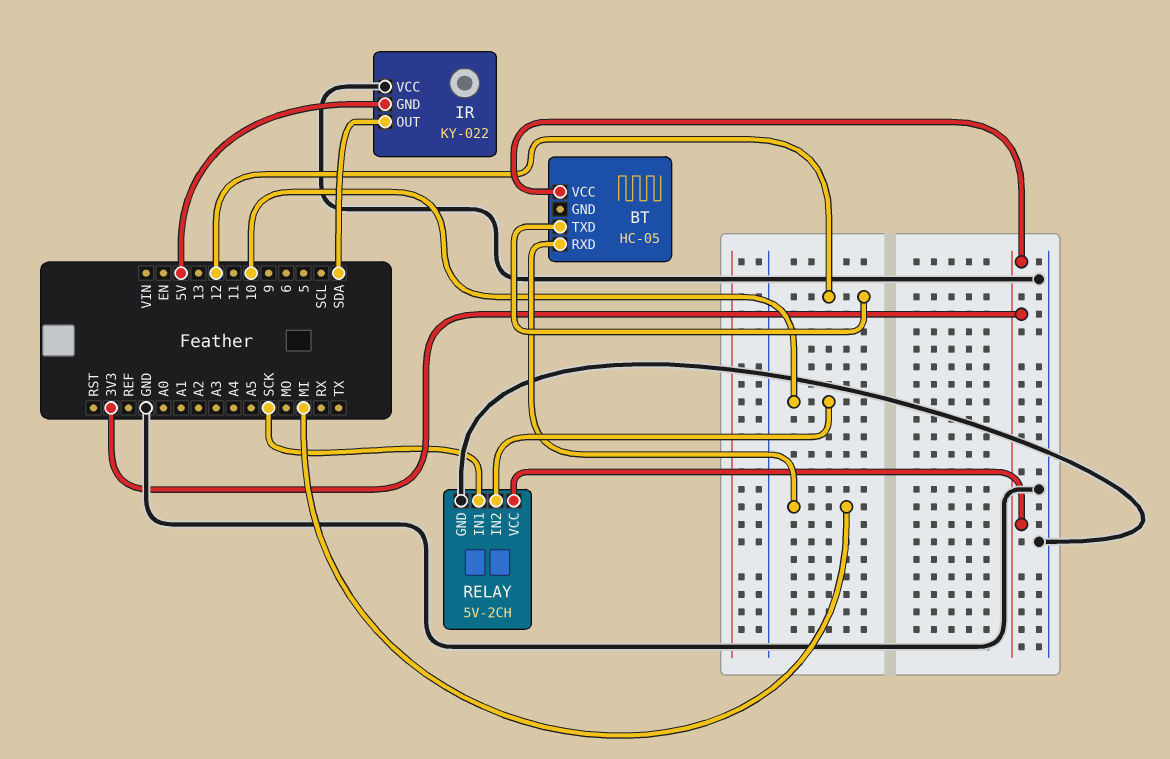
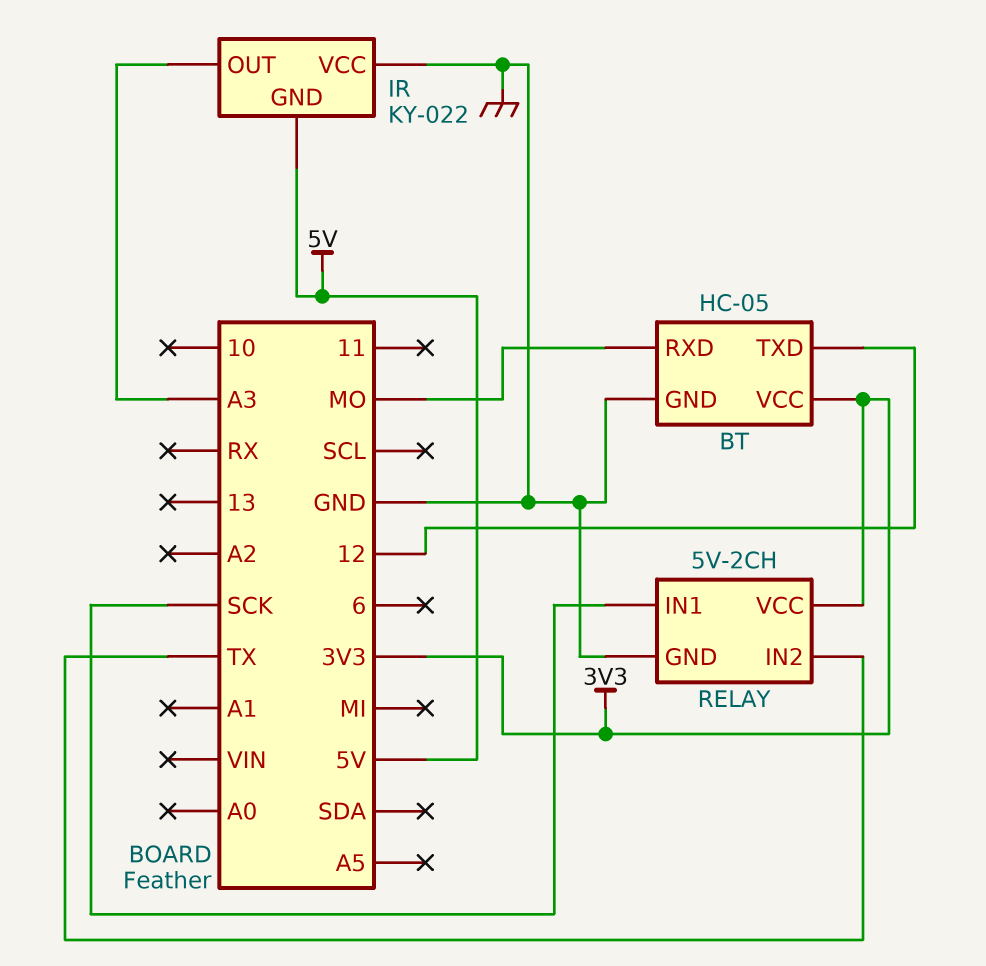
BT pin GND: none -> GND
BT pin RXD: MI -> MO
IR pin OUT: SDA -> A3
RELAY pin IN2: 10 -> TX

